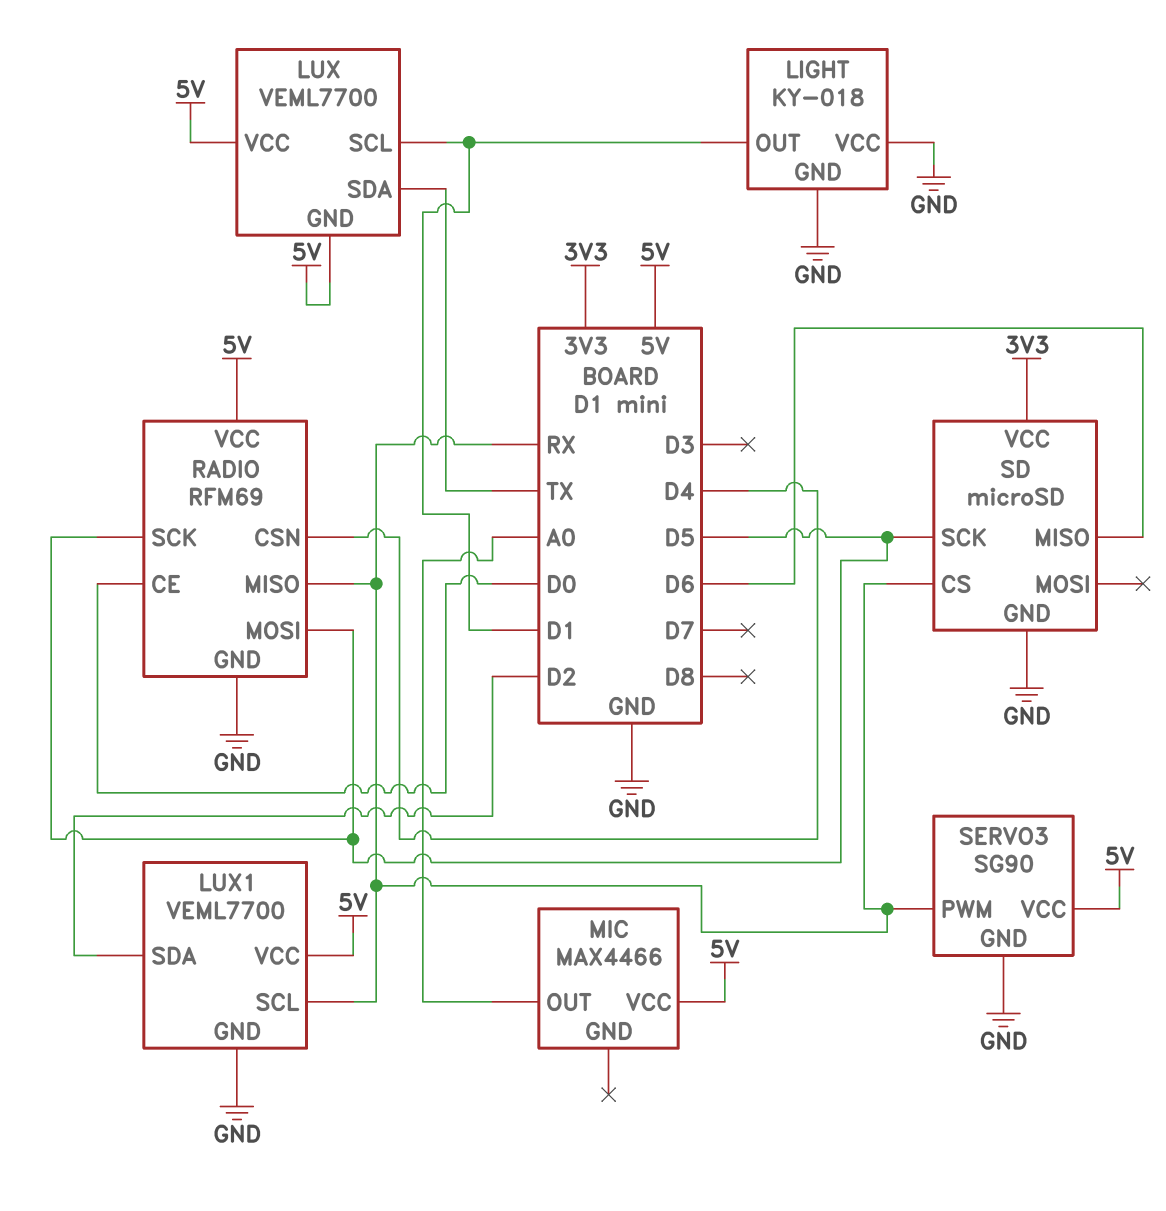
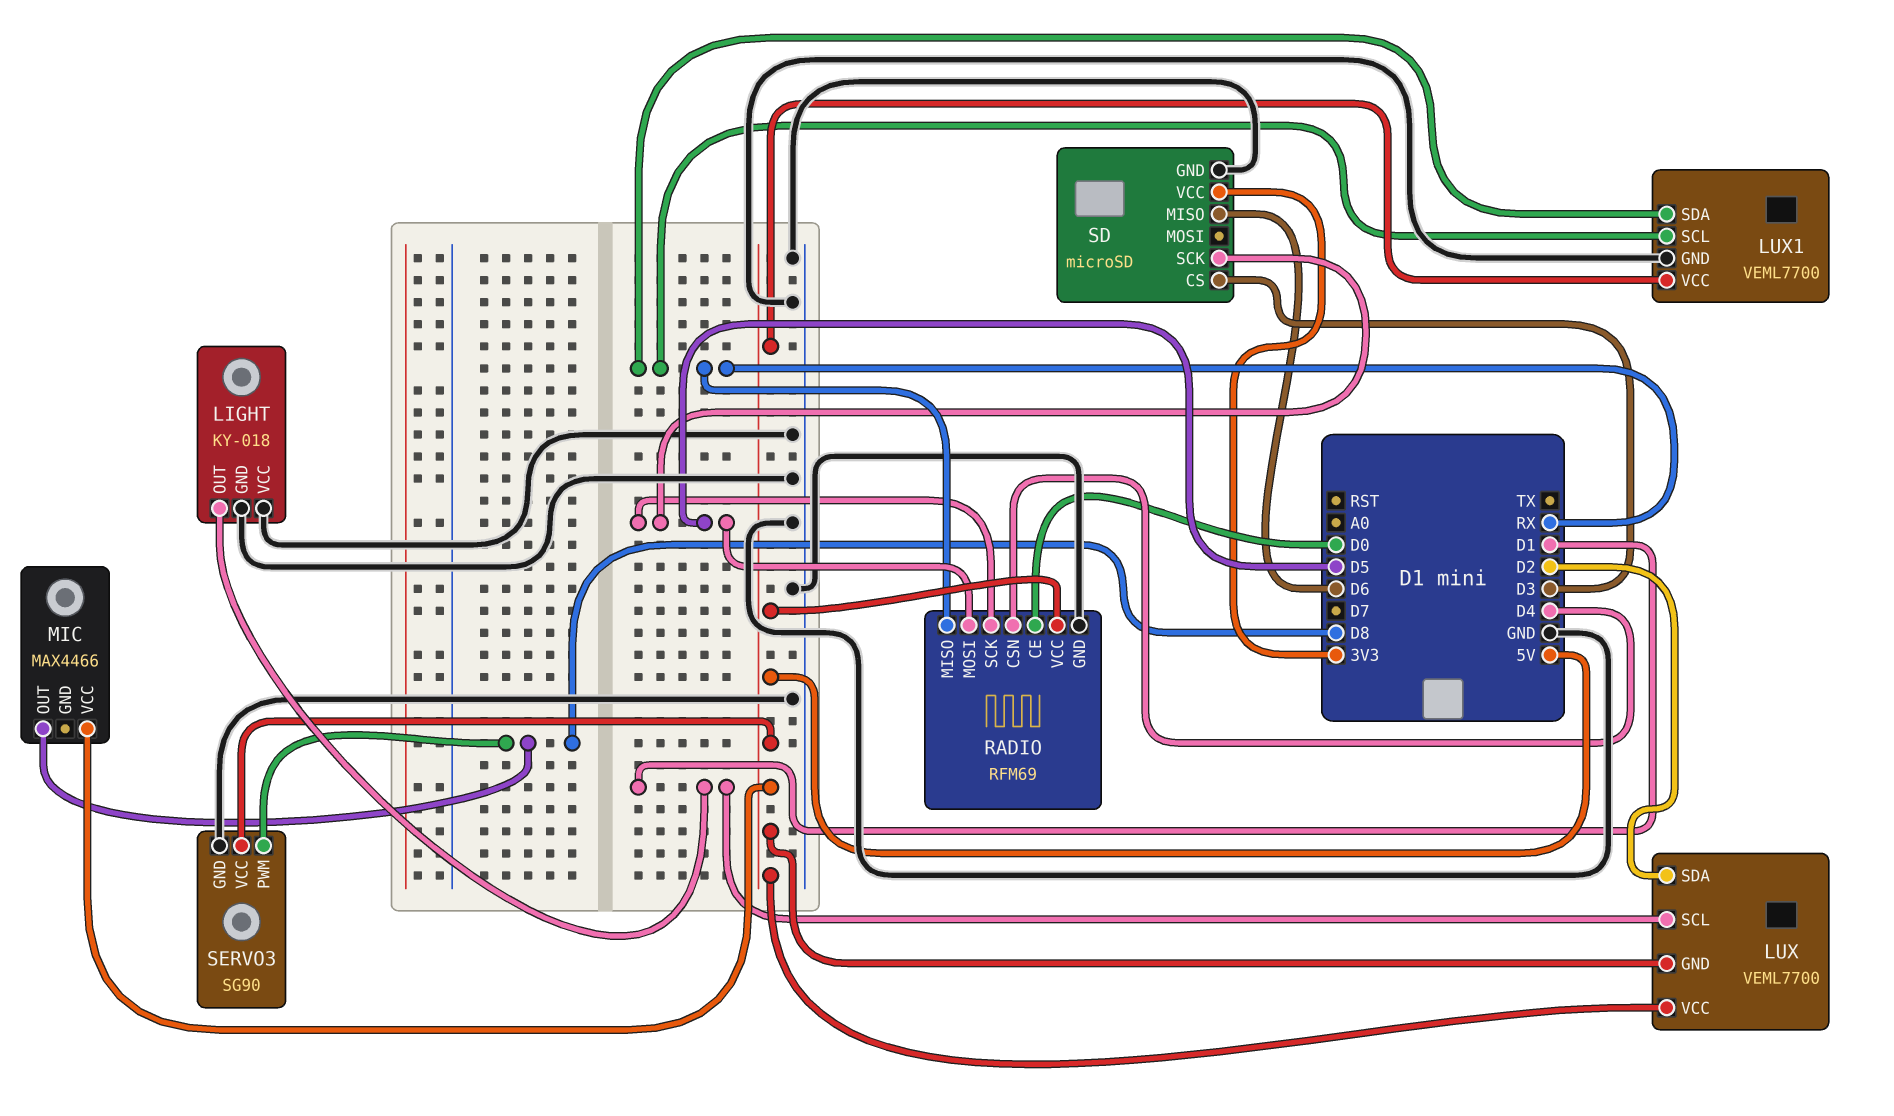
LUX pin SDA: TX -> D2
LUX1 pin SDA: D2 -> RX
MIC pin OUT: A0 -> D8
SD pin CS: RX -> D3
SERVO3 pin PWM: RX -> D8

